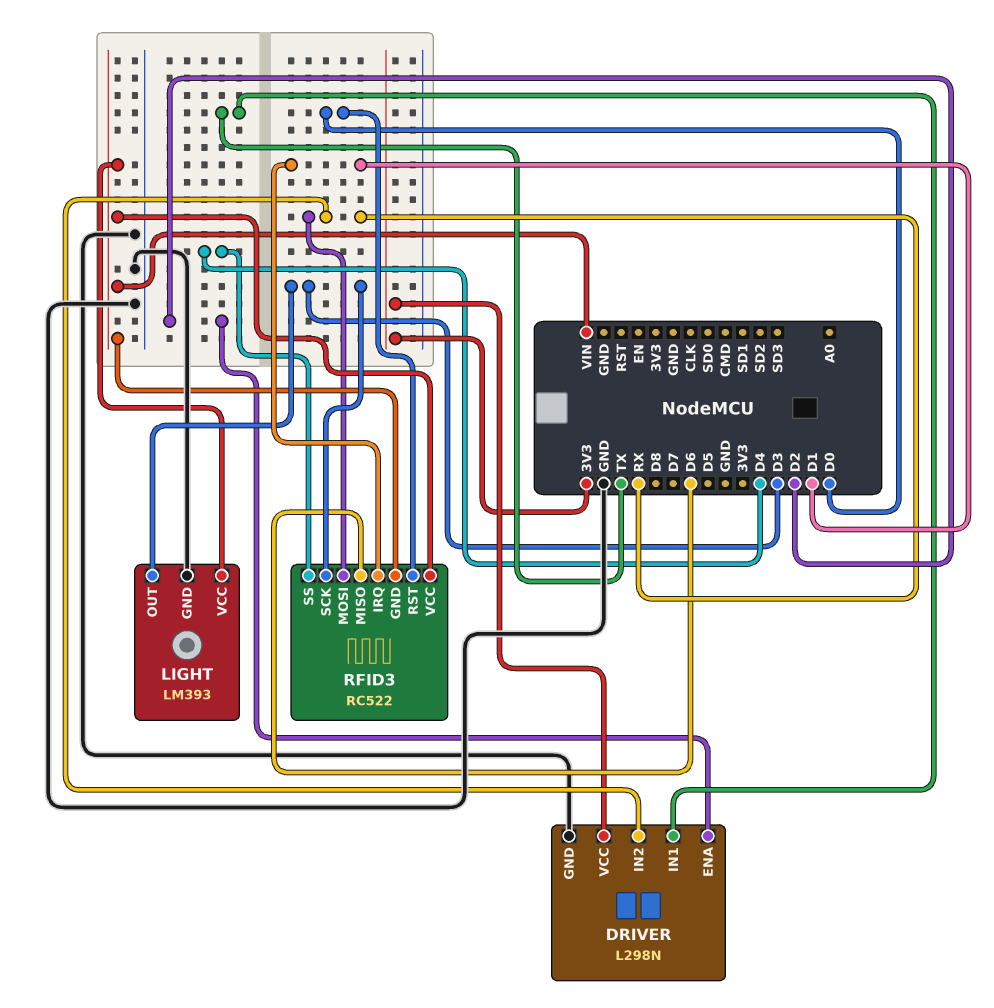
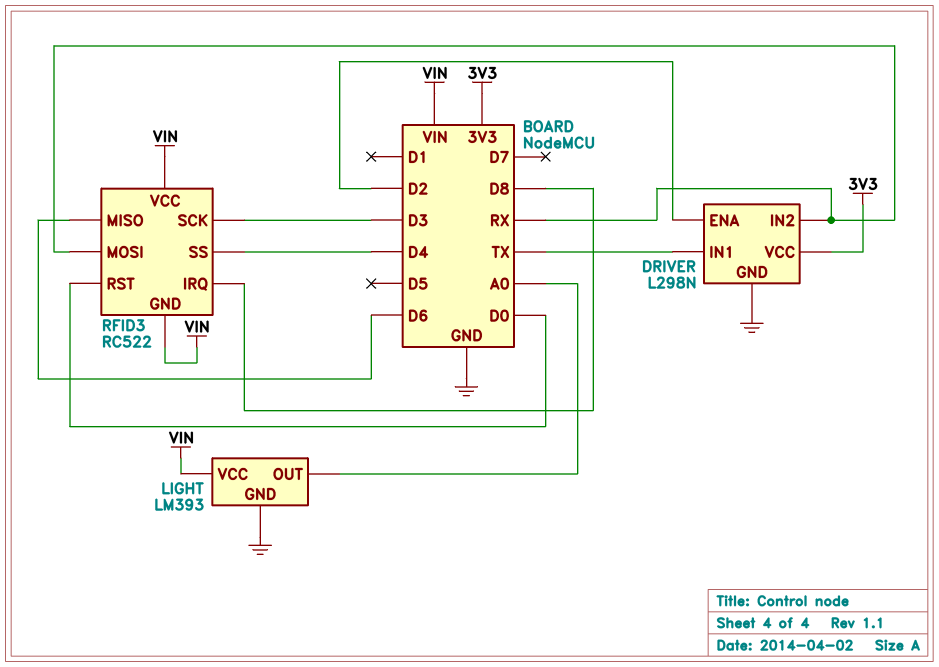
LIGHT pin OUT: D3 -> A0
RFID3 pin IRQ: D1 -> D8

